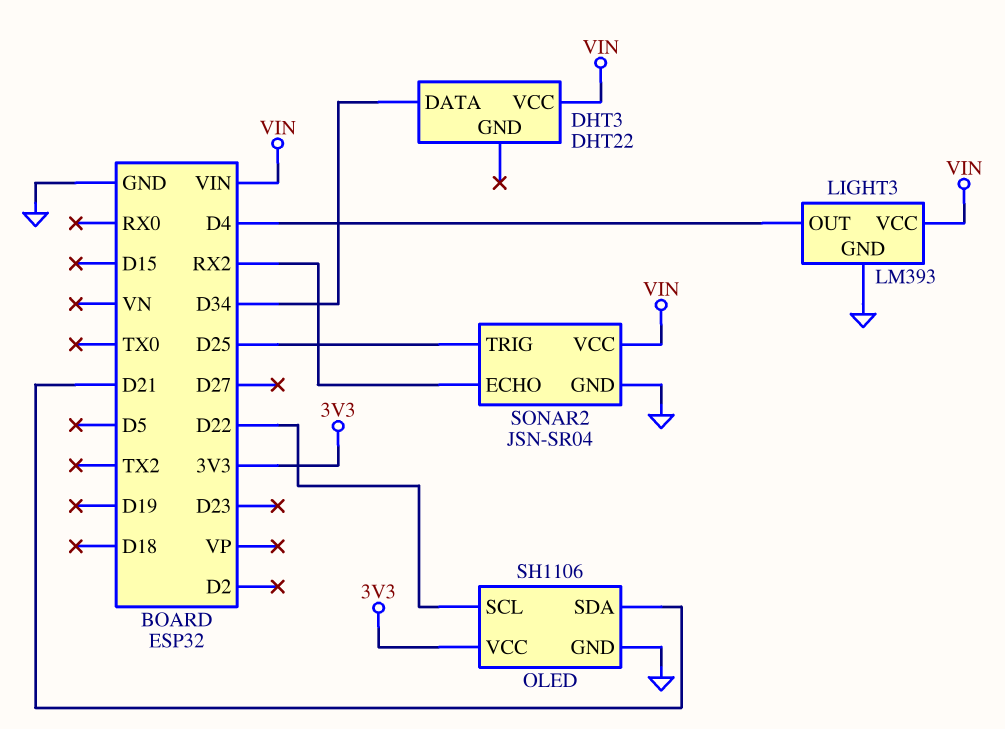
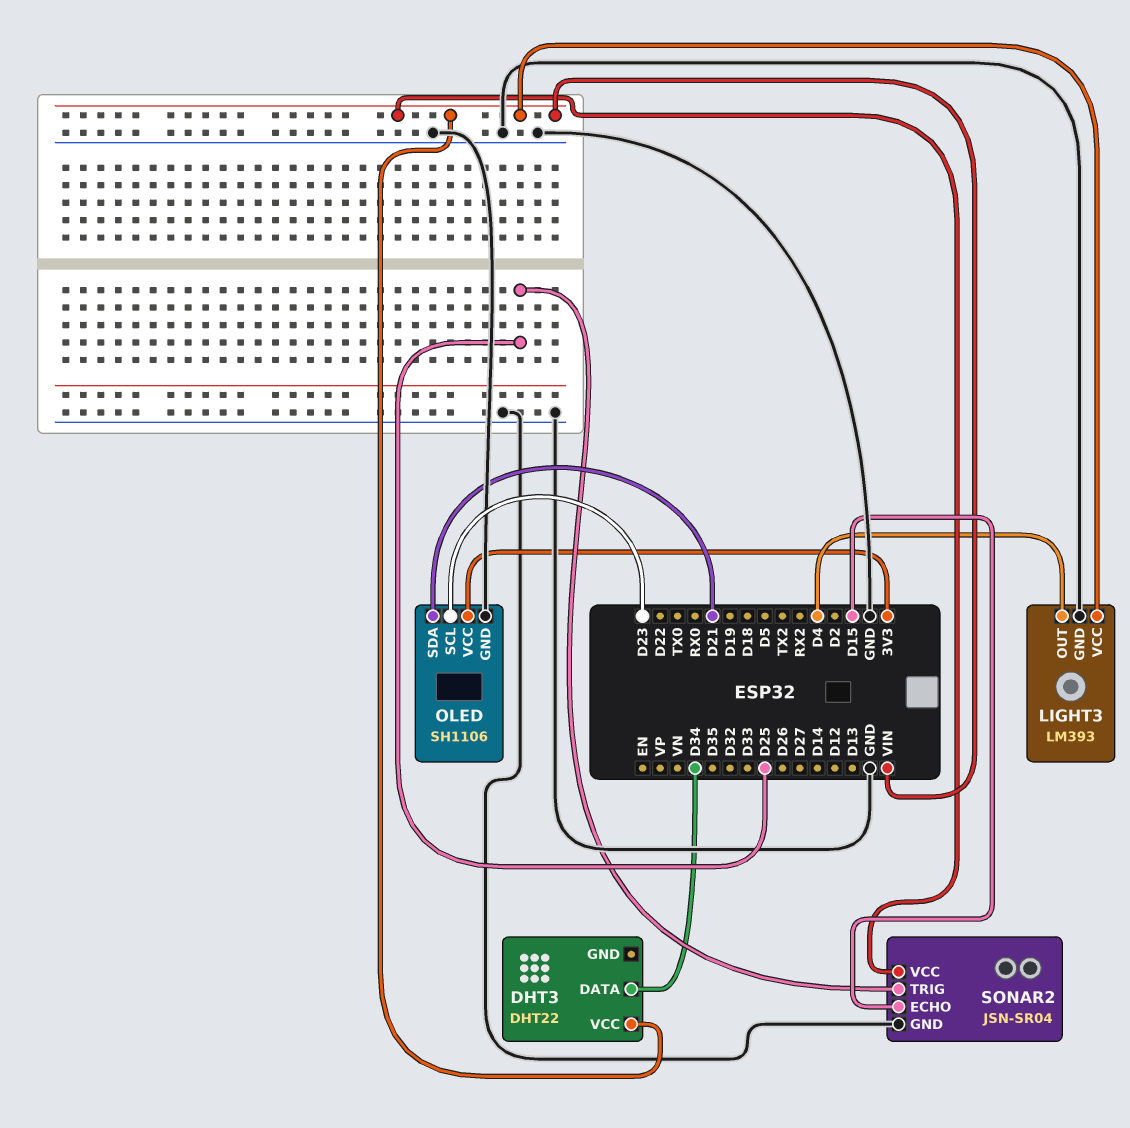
OLED pin SCL: D22 -> D23
SONAR2 pin ECHO: RX2 -> D15

